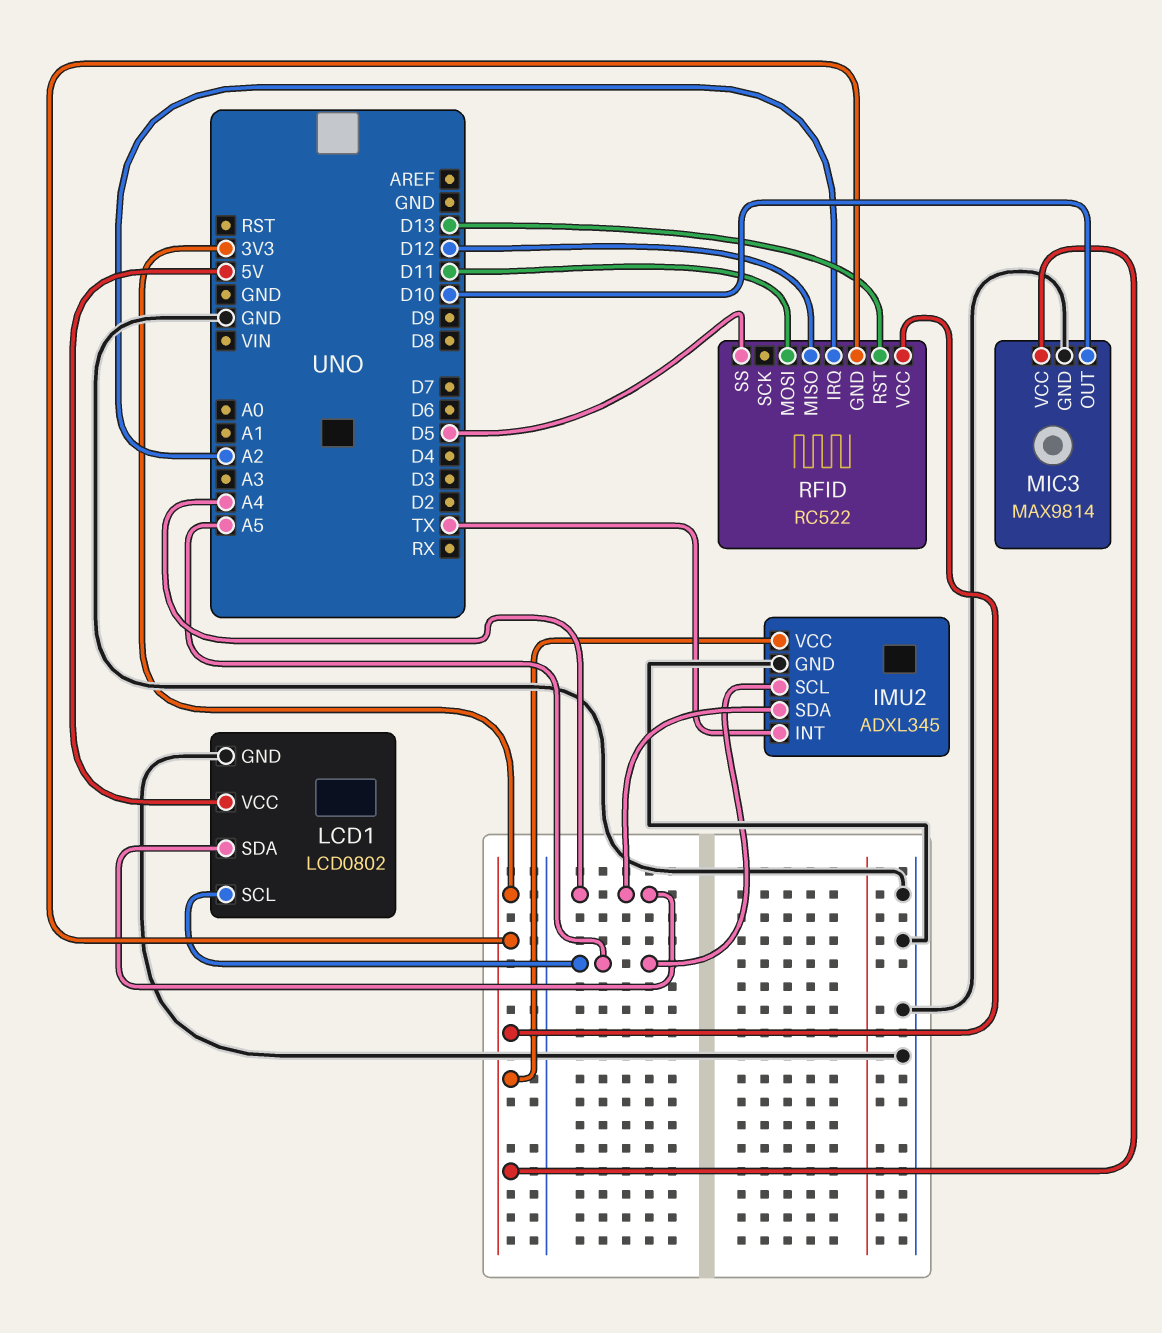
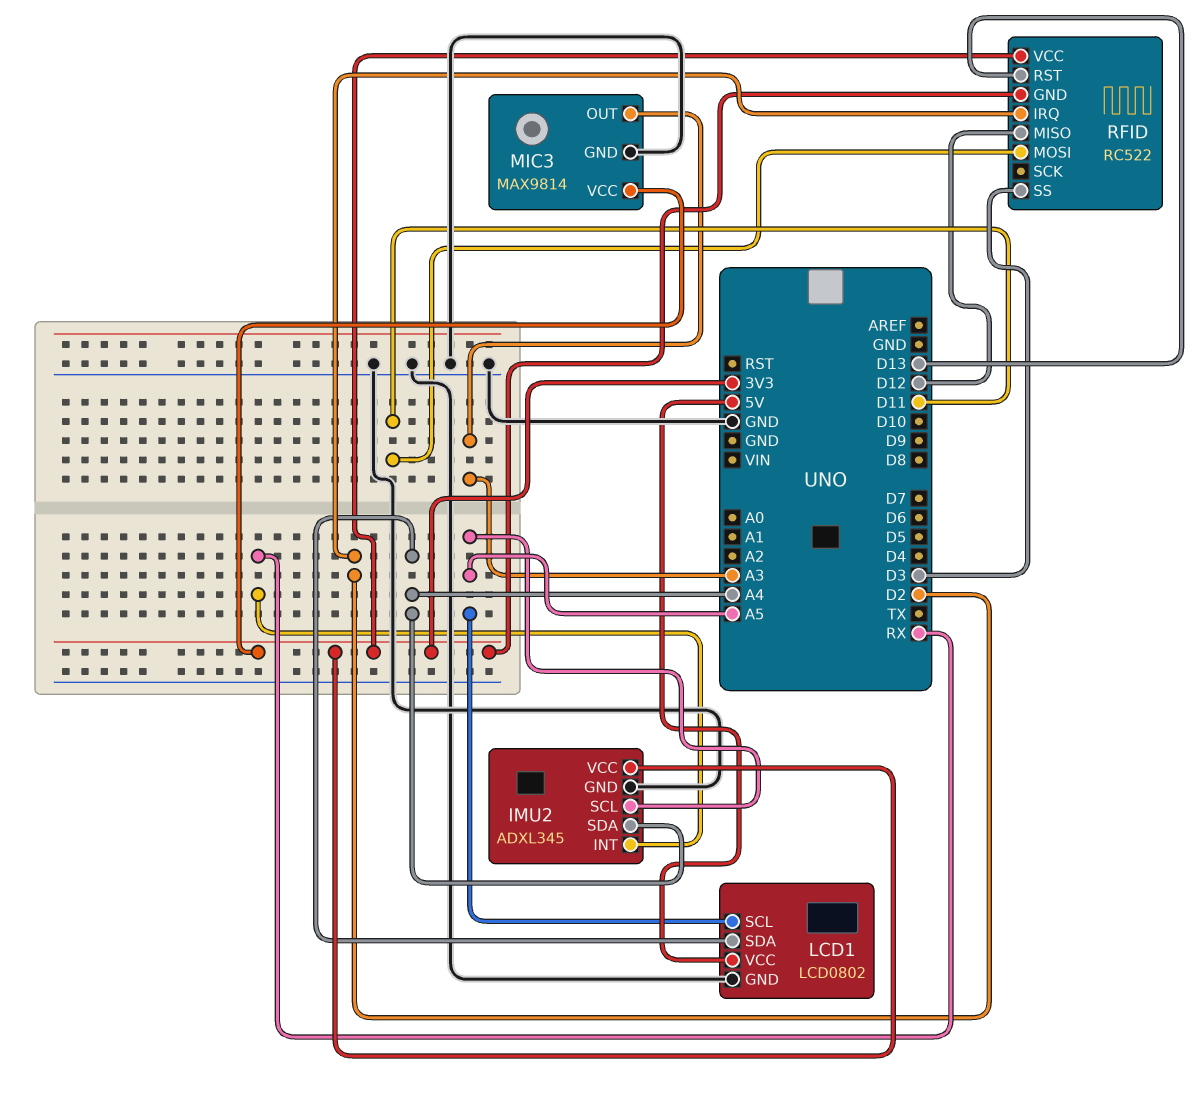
IMU2 pin INT: TX -> RX
MIC3 pin OUT: D10 -> A3
RFID pin IRQ: A2 -> D2
RFID pin SS: D5 -> D3

